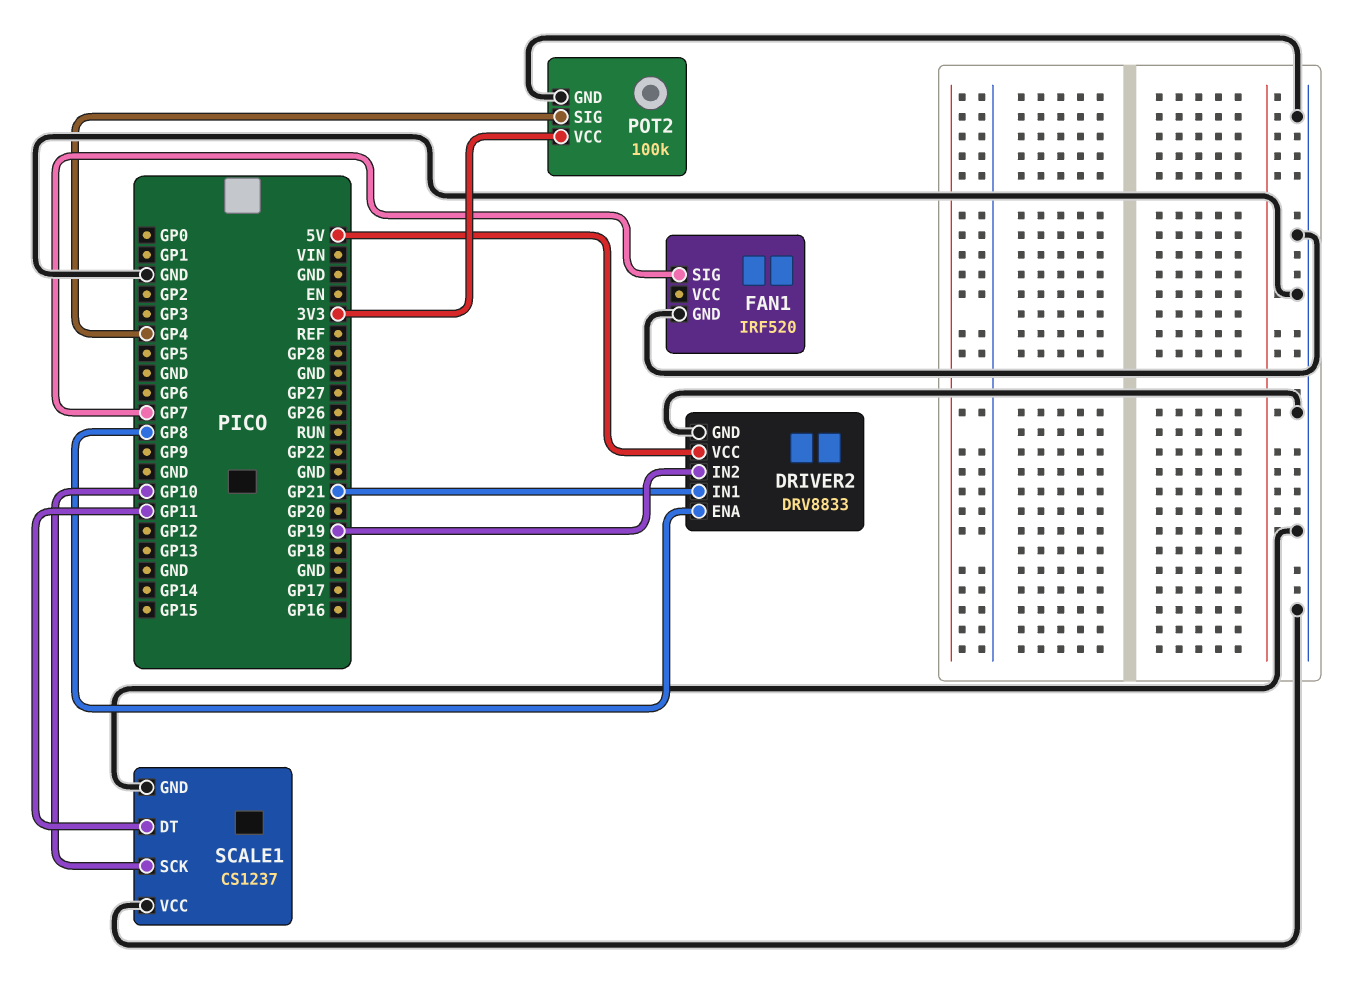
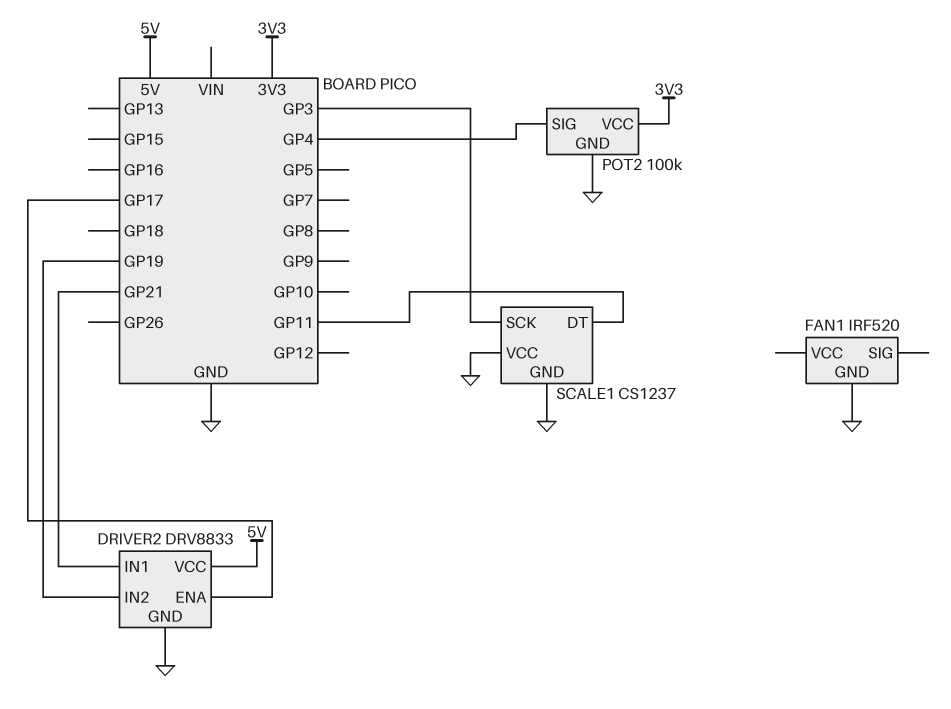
DRIVER2 pin ENA: GP8 -> GP17
FAN1 pin SIG: GP7 -> none
SCALE1 pin SCK: GP10 -> GP3

